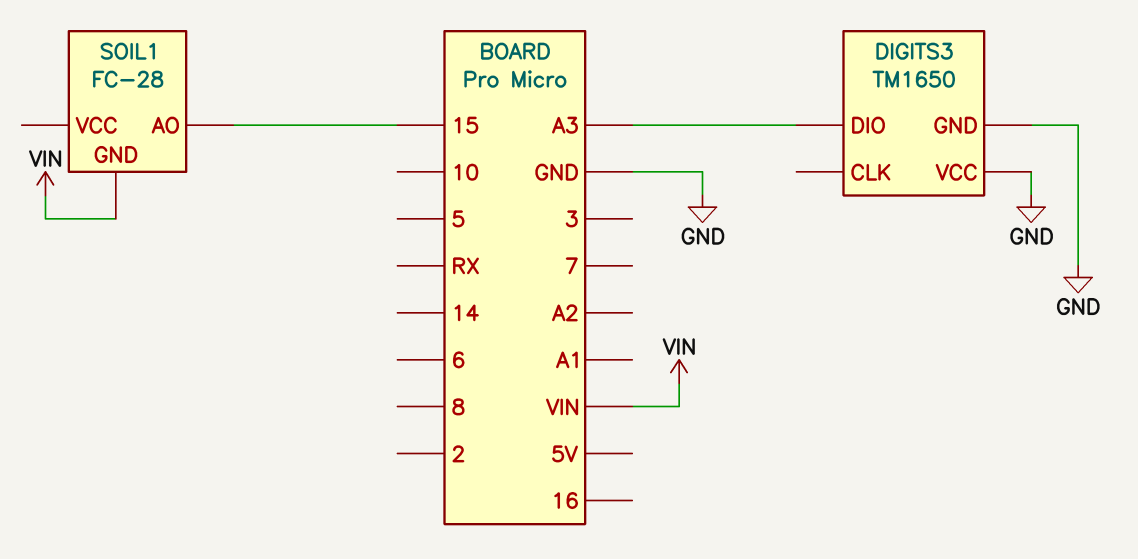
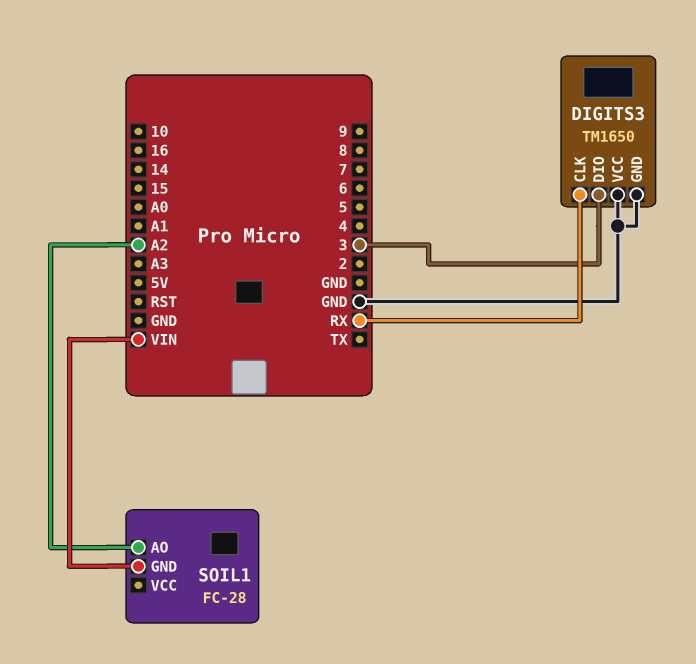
DIGITS3 pin CLK: none -> RX
DIGITS3 pin DIO: A3 -> 3
SOIL1 pin AO: 15 -> A2

